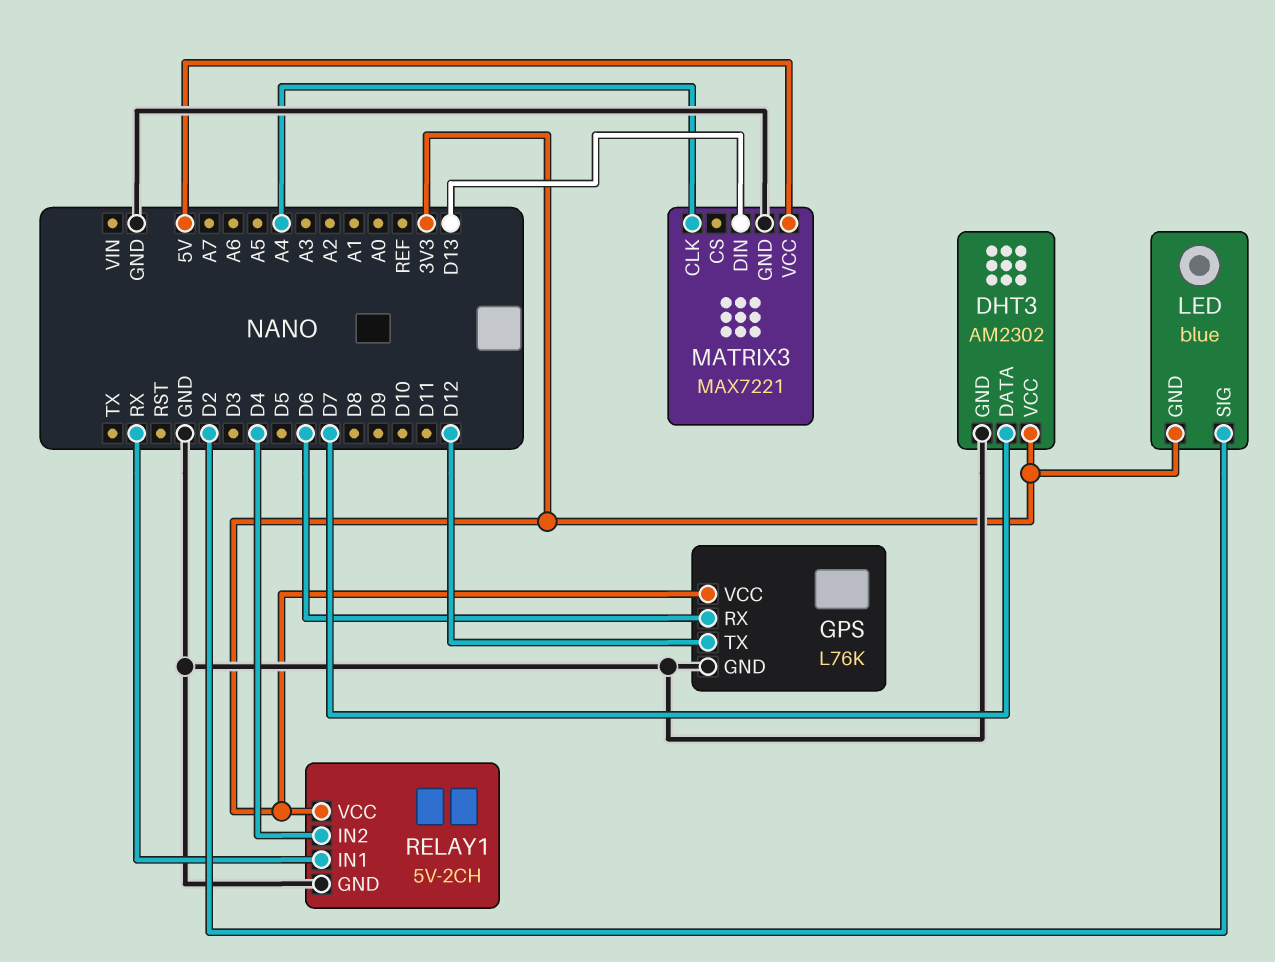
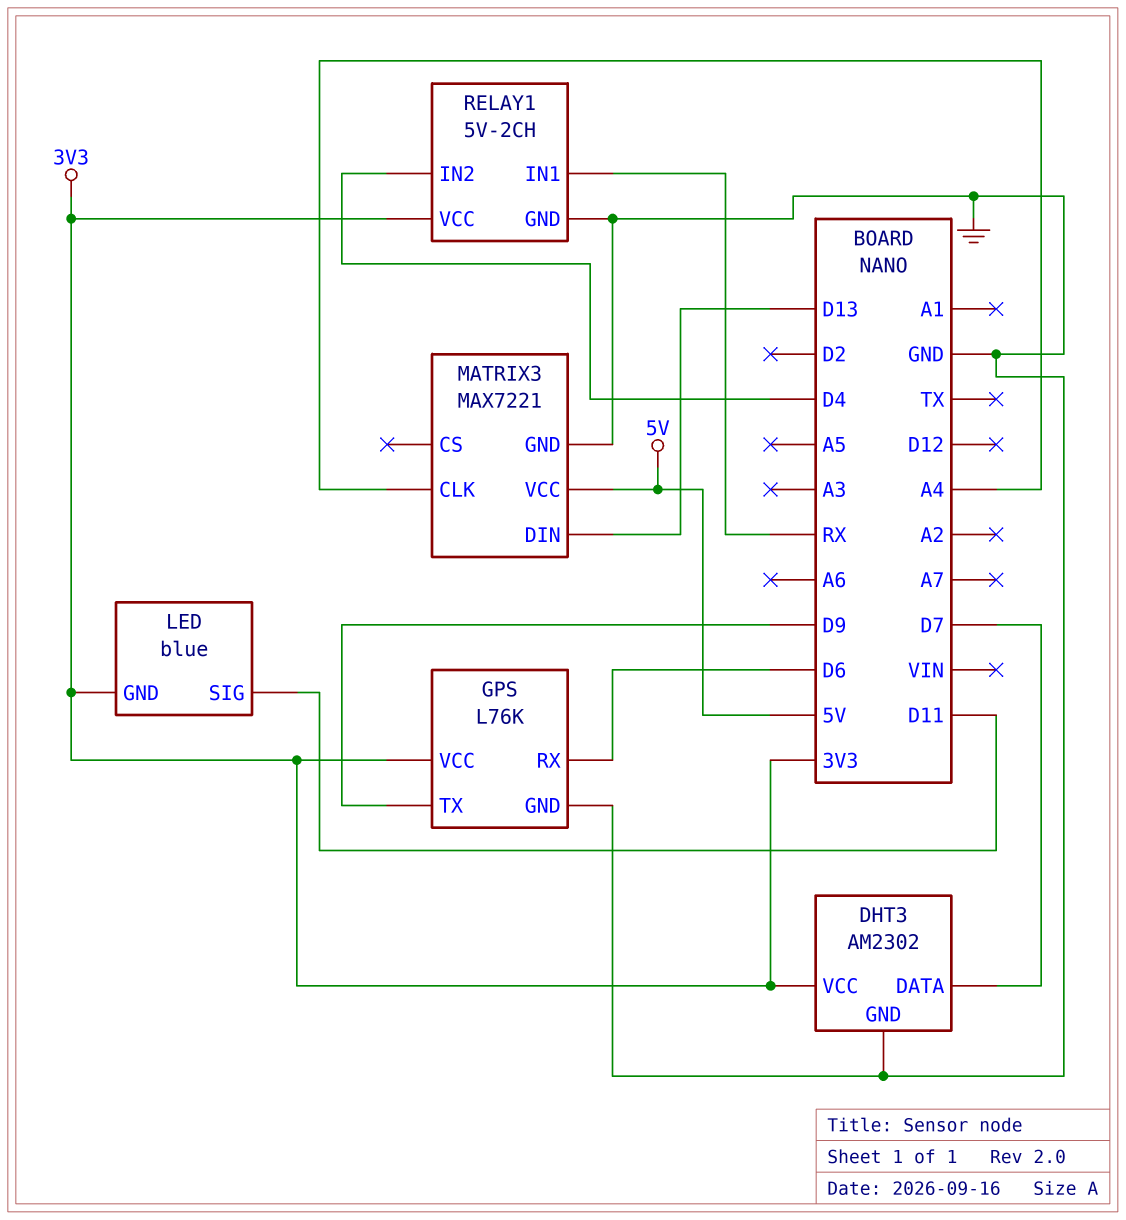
GPS pin TX: D12 -> D9
LED pin SIG: D2 -> D11

